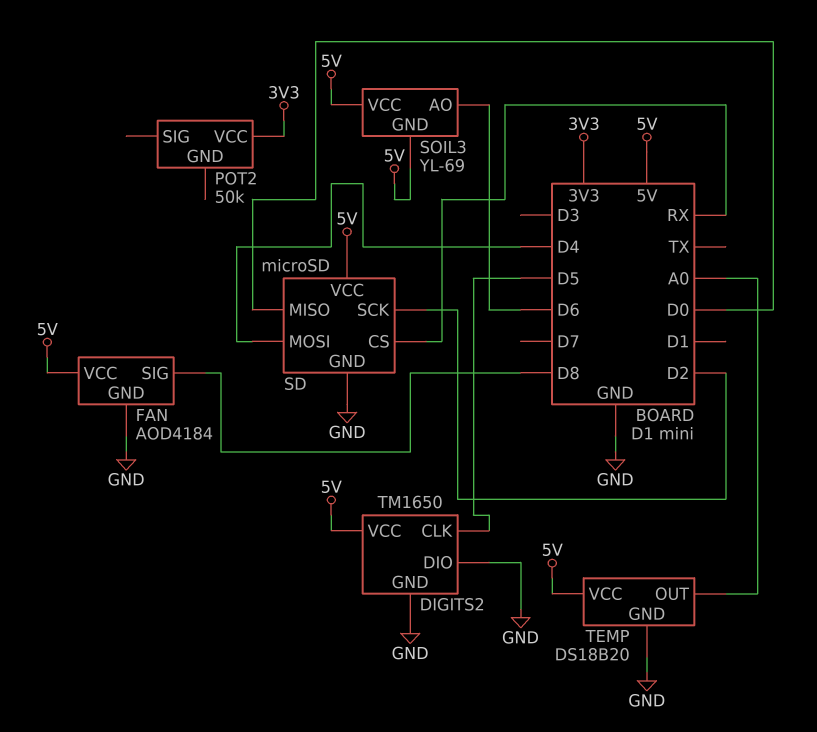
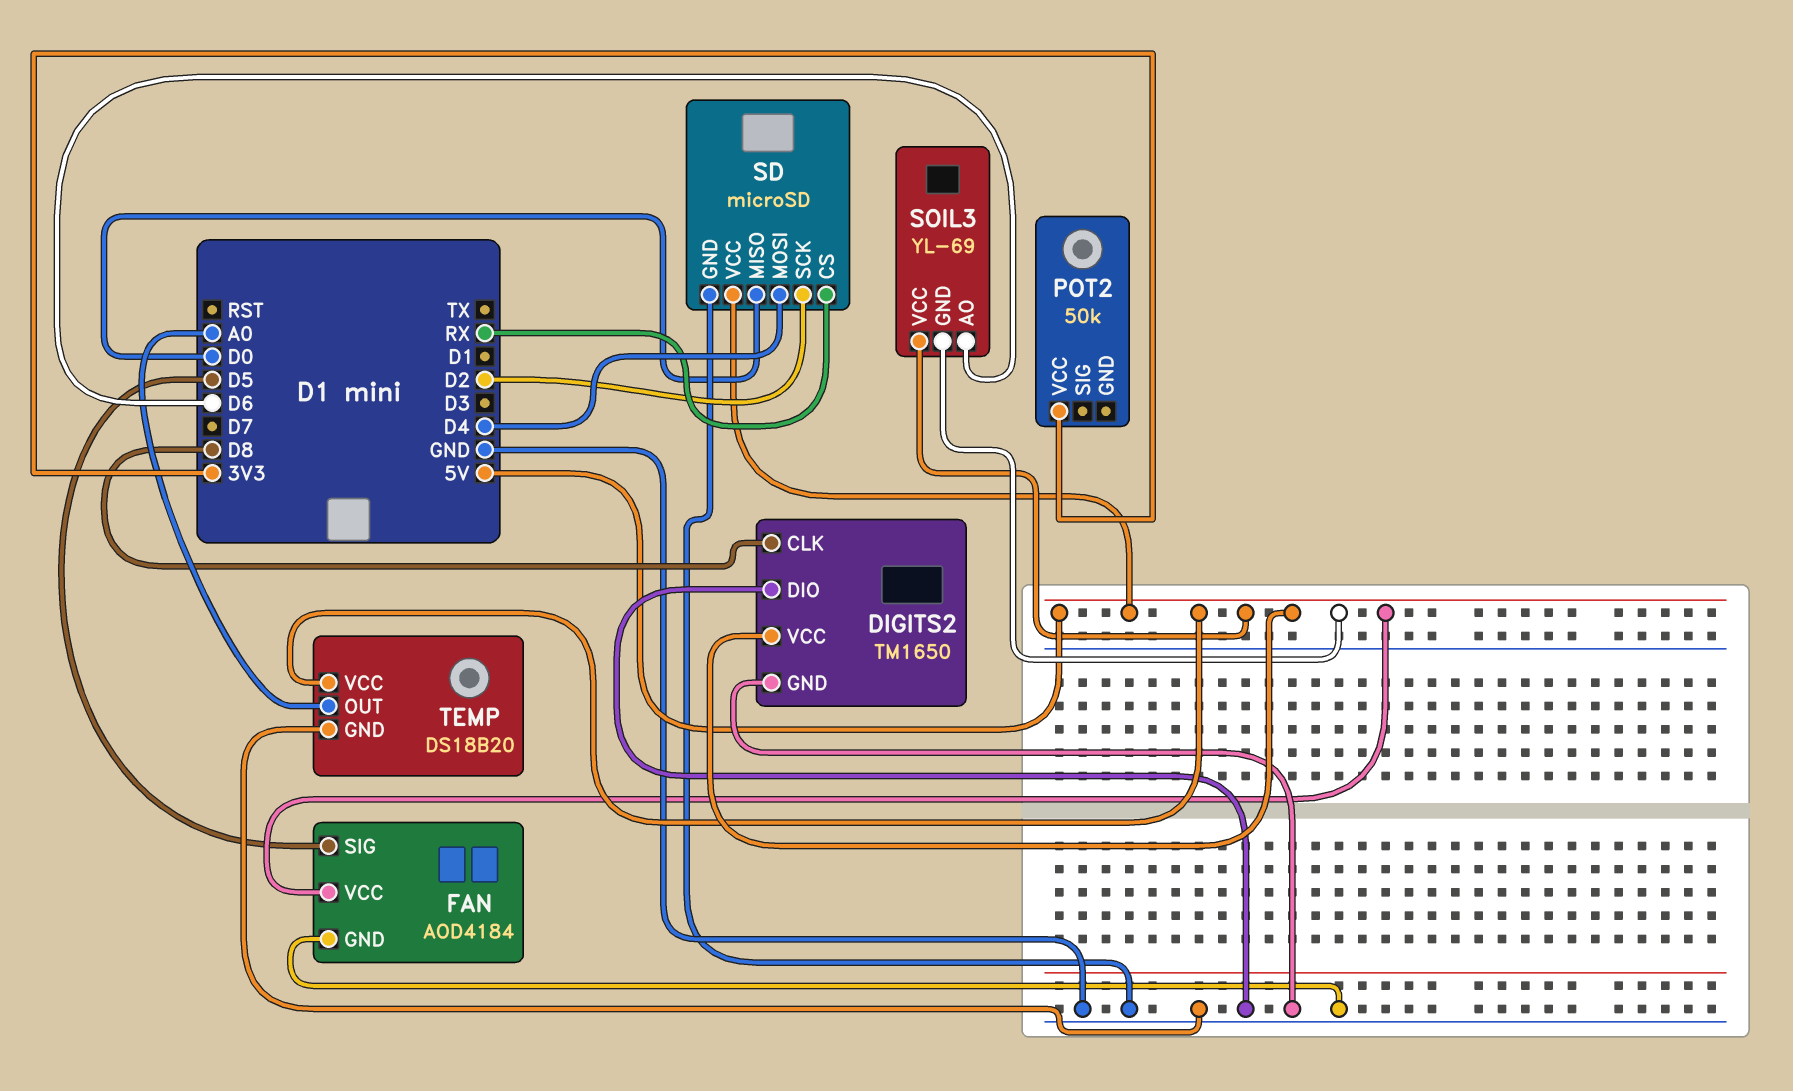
DIGITS2 pin CLK: D5 -> D8
FAN pin SIG: D8 -> D5

